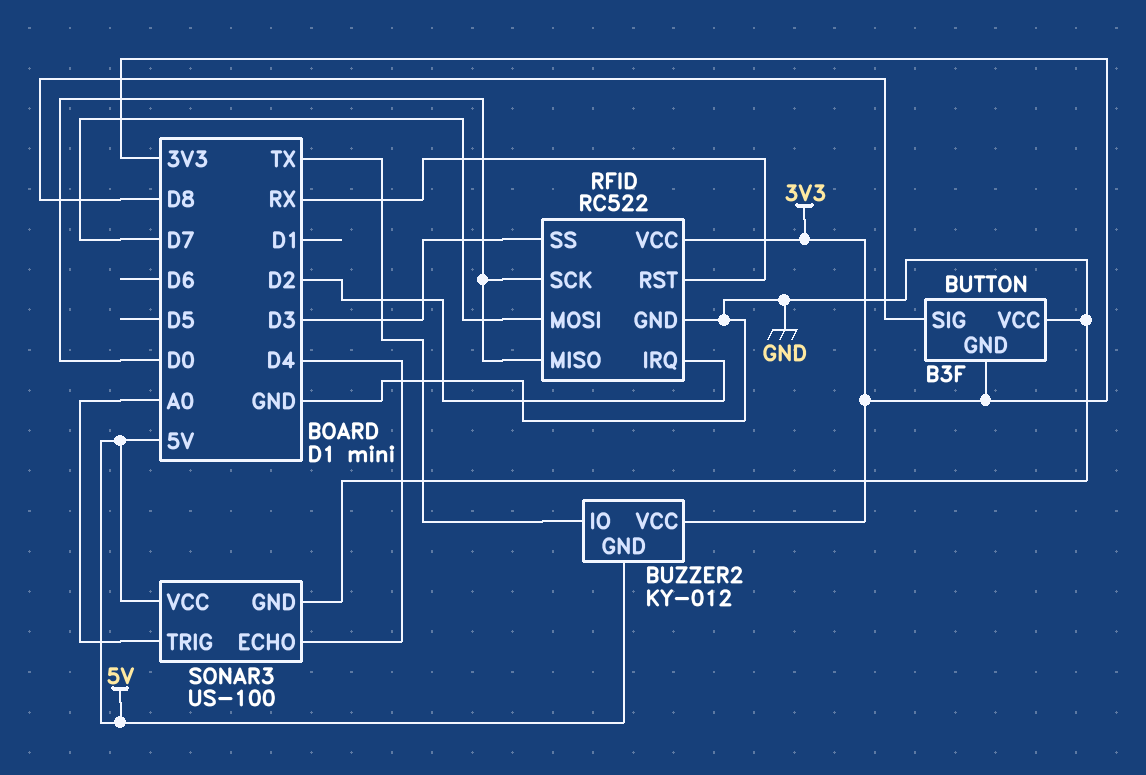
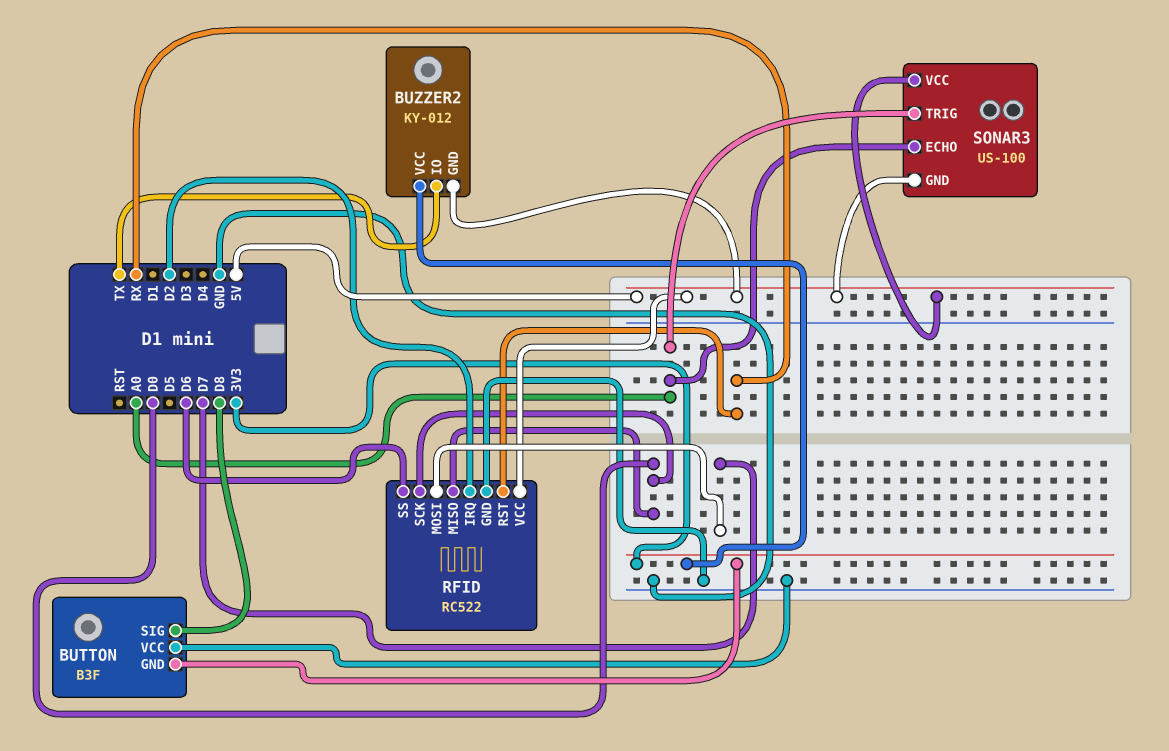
RFID pin SS: D3 -> D6
RFID pin VCC: 3V3 -> 5V
SONAR3 pin ECHO: D4 -> A0
SONAR3 pin GND: GND -> 5V

